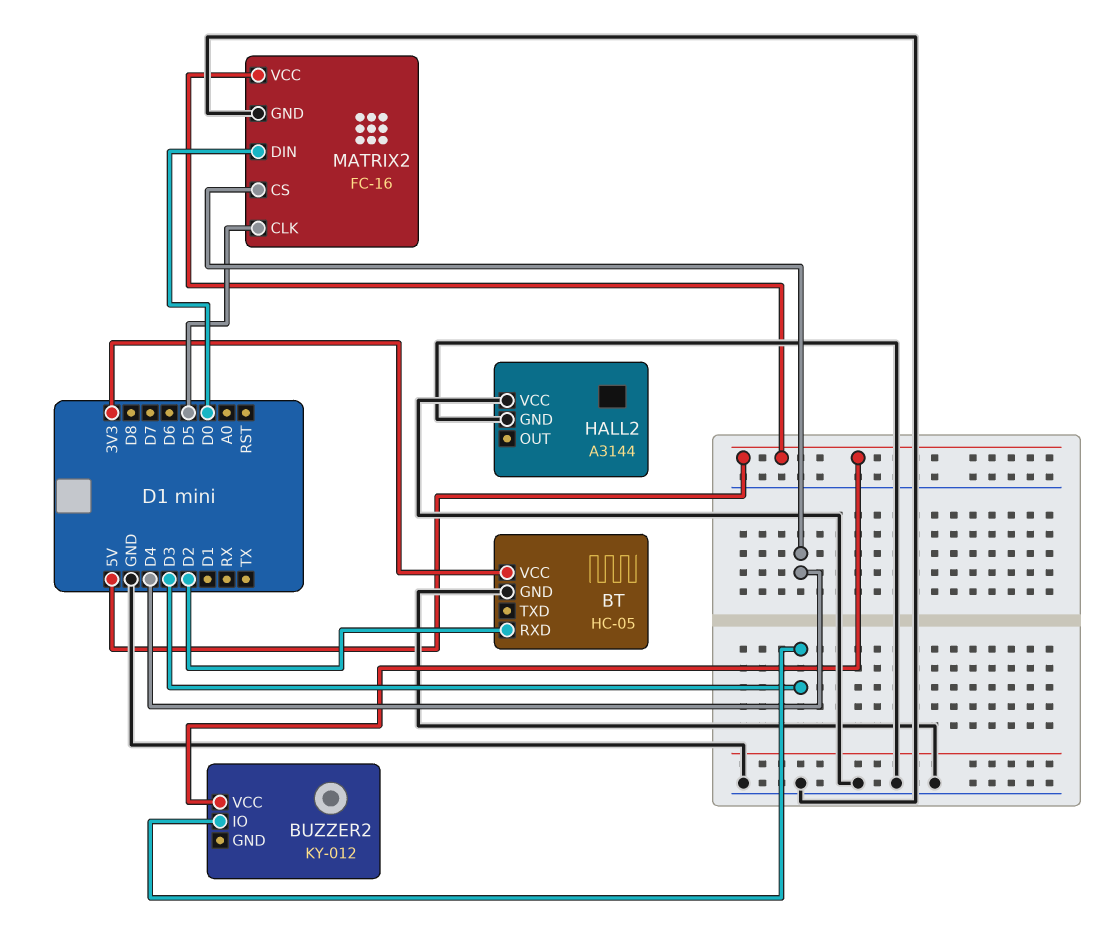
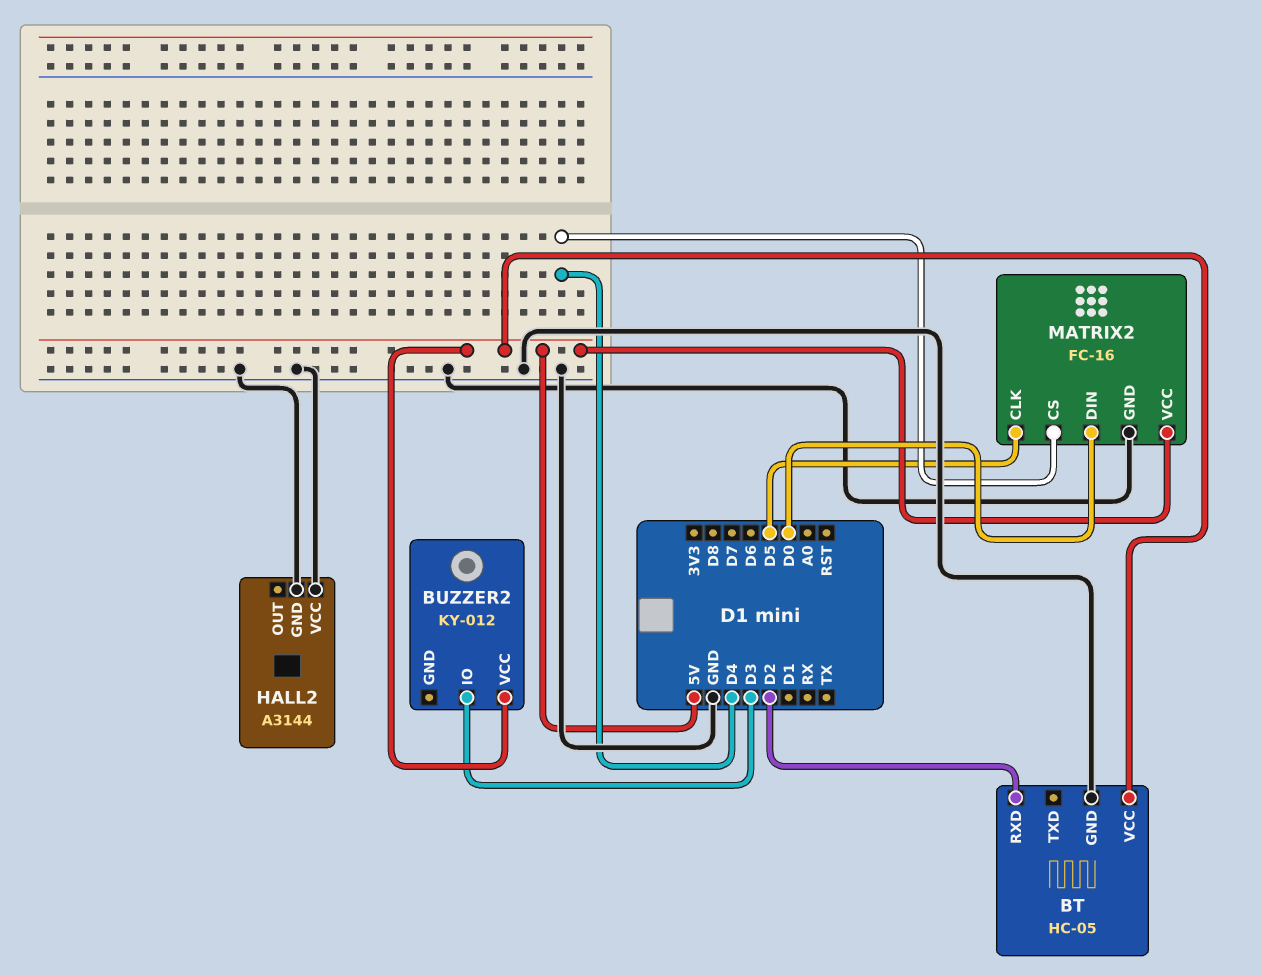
BT pin VCC: 3V3 -> 5V

